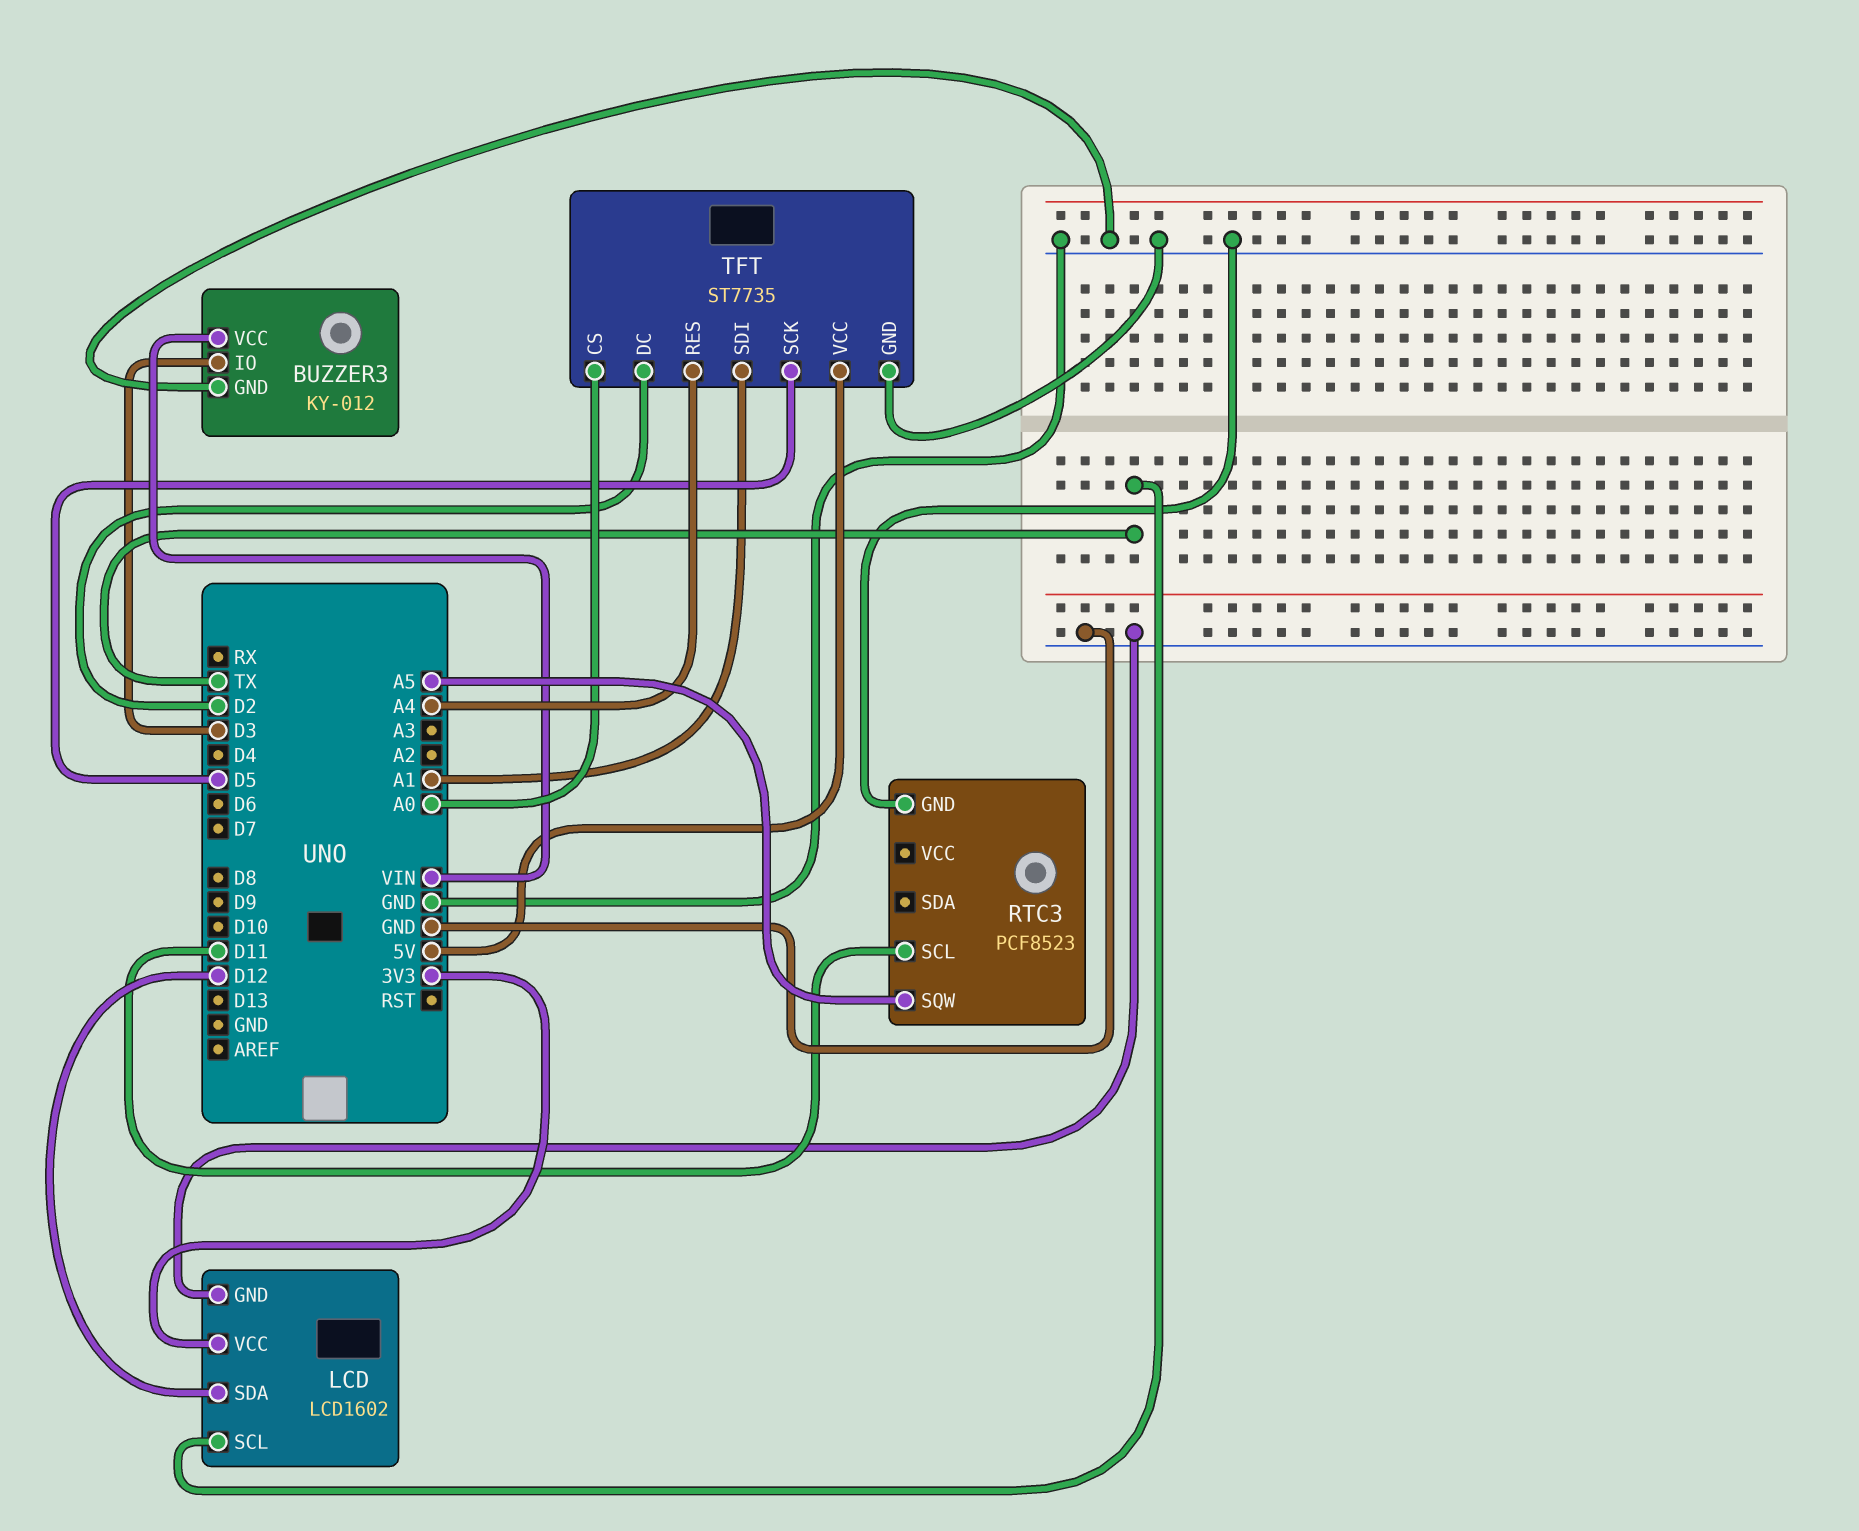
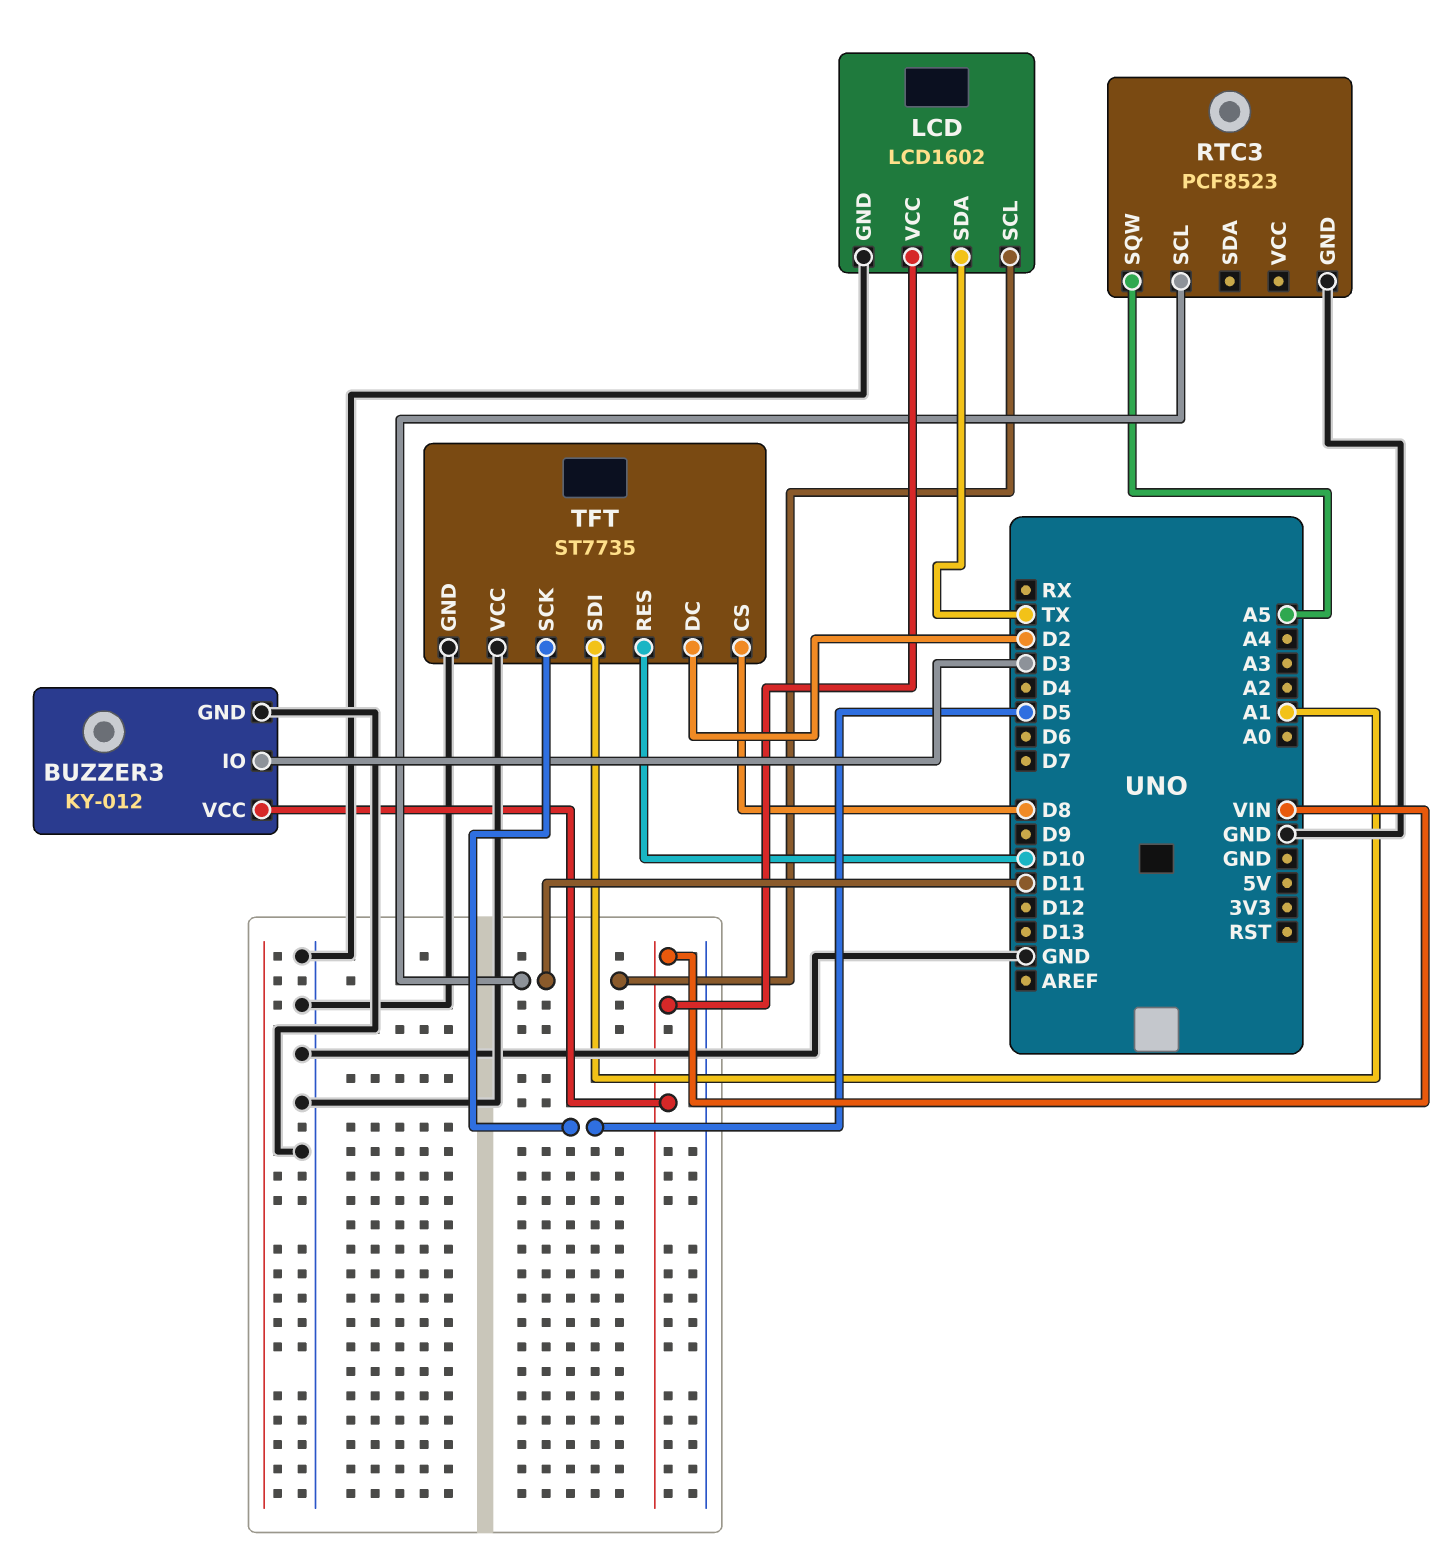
LCD pin SCL: TX -> D11
LCD pin SDA: D12 -> TX
LCD pin VCC: 3V3 -> VIN
TFT pin CS: A0 -> D8
TFT pin RES: A4 -> D10
TFT pin VCC: 5V -> GND

